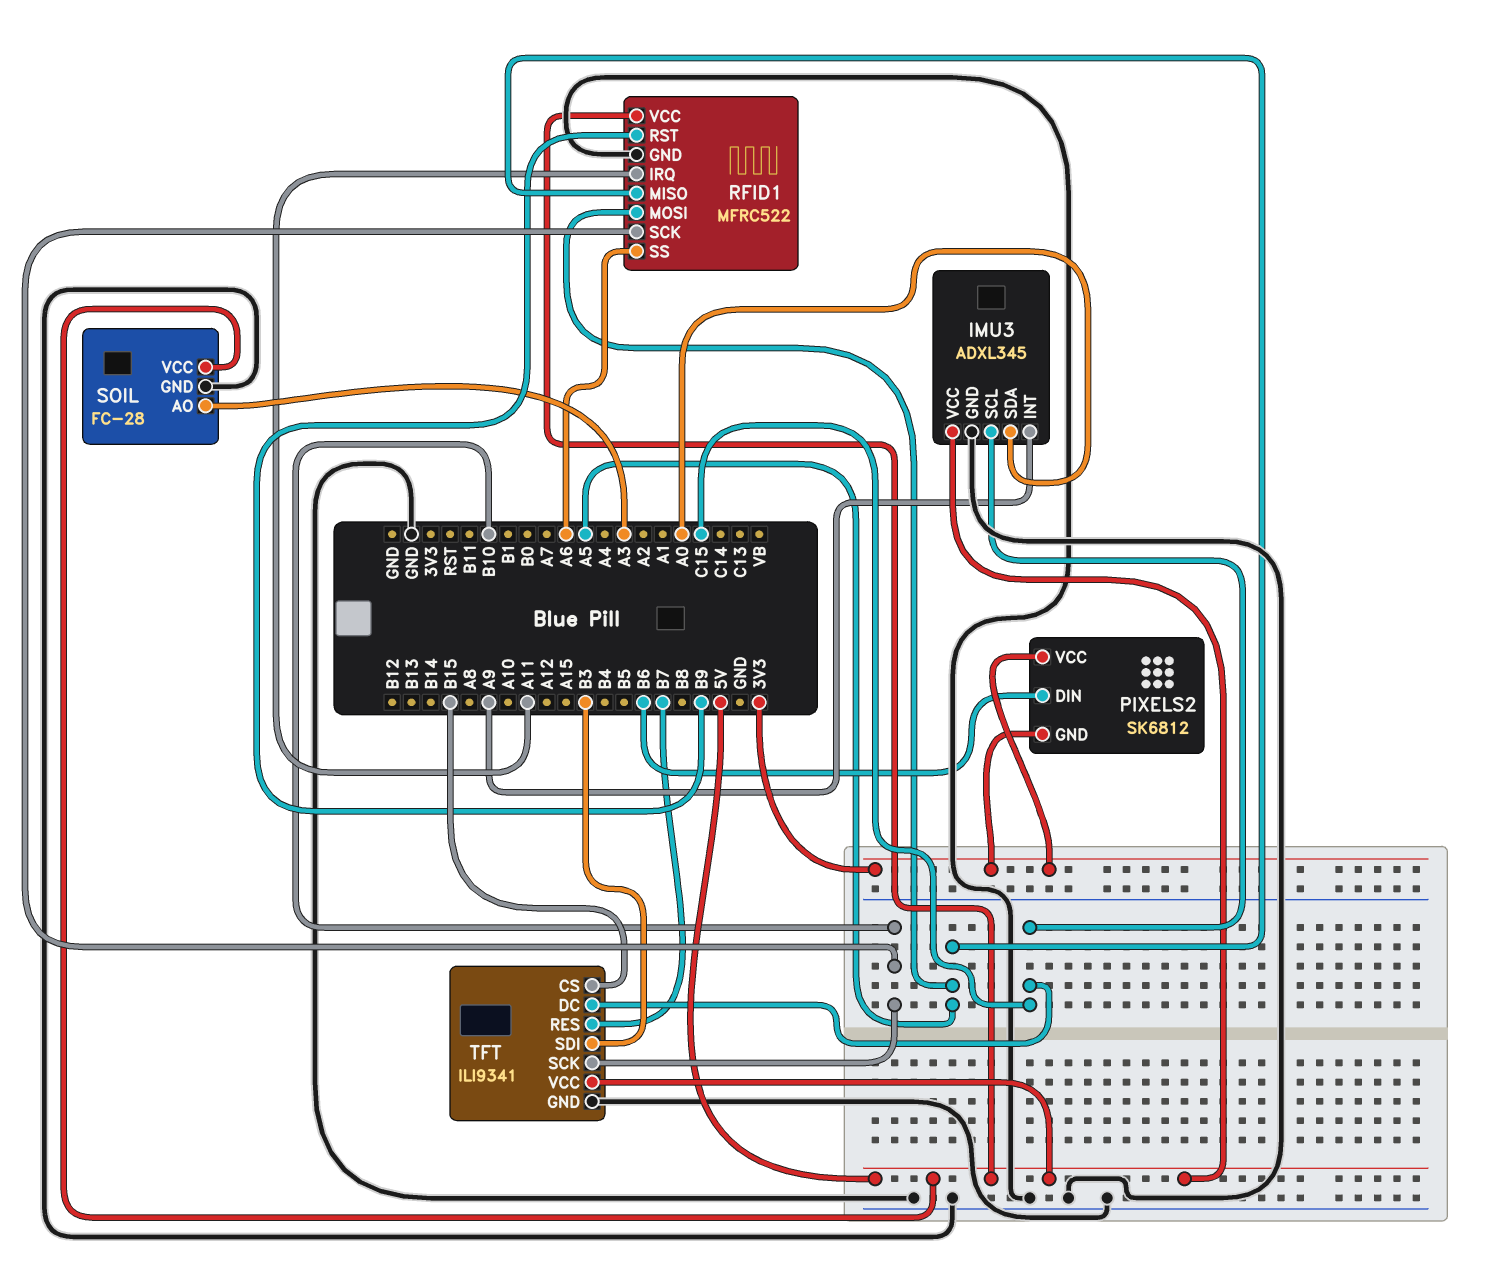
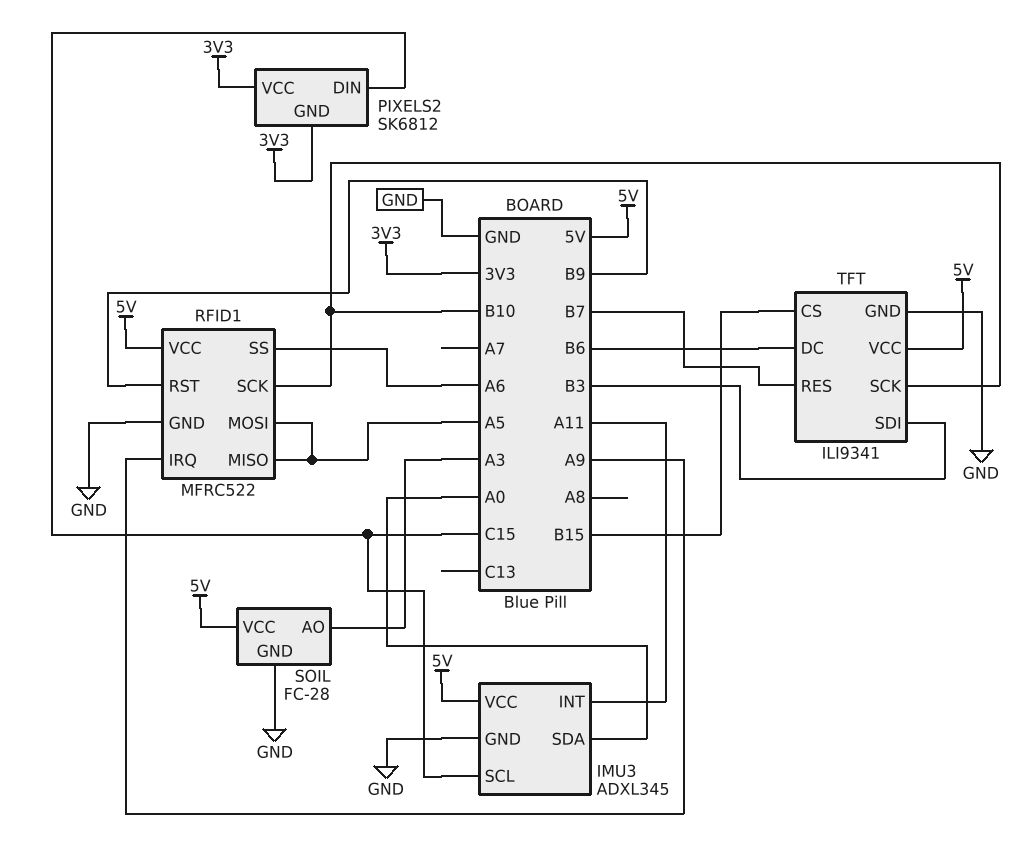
IMU3 pin INT: A9 -> A11
PIXELS2 pin DIN: B6 -> C15
RFID1 pin IRQ: A11 -> A9
TFT pin DC: C15 -> B6

